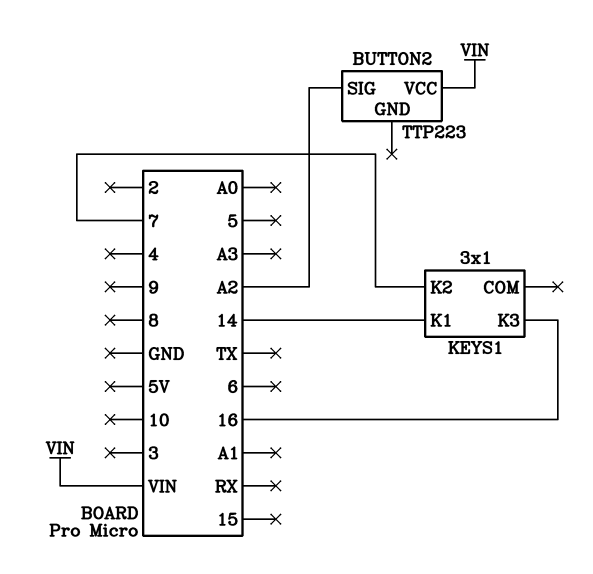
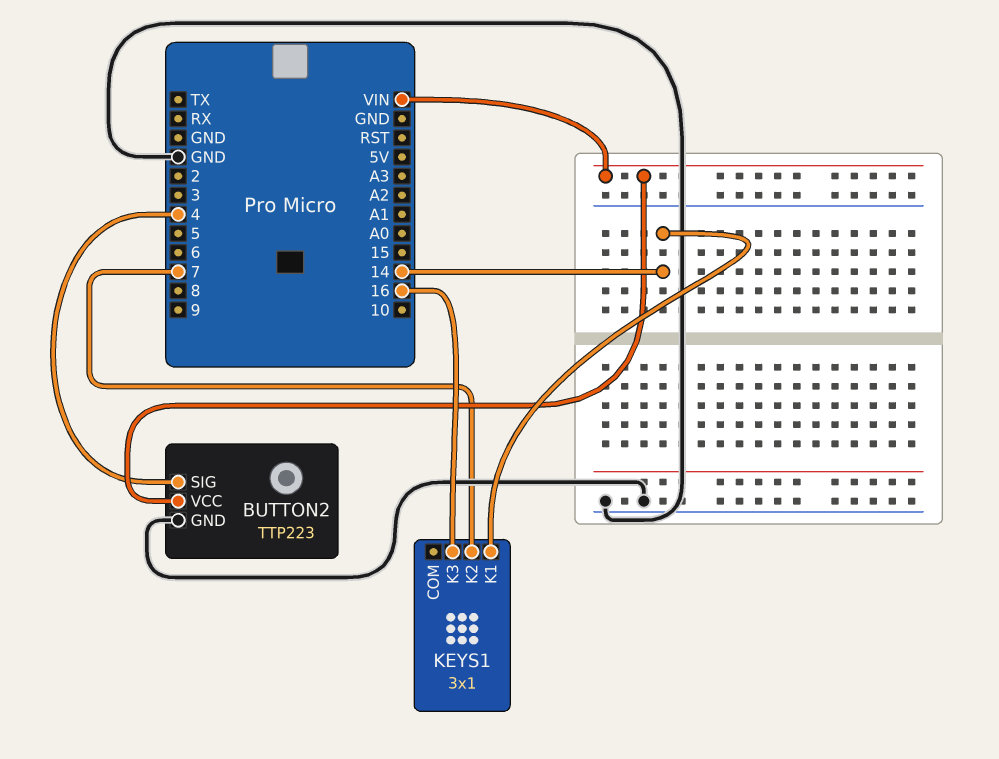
BUTTON2 pin GND: none -> GND
BUTTON2 pin SIG: A2 -> 4

